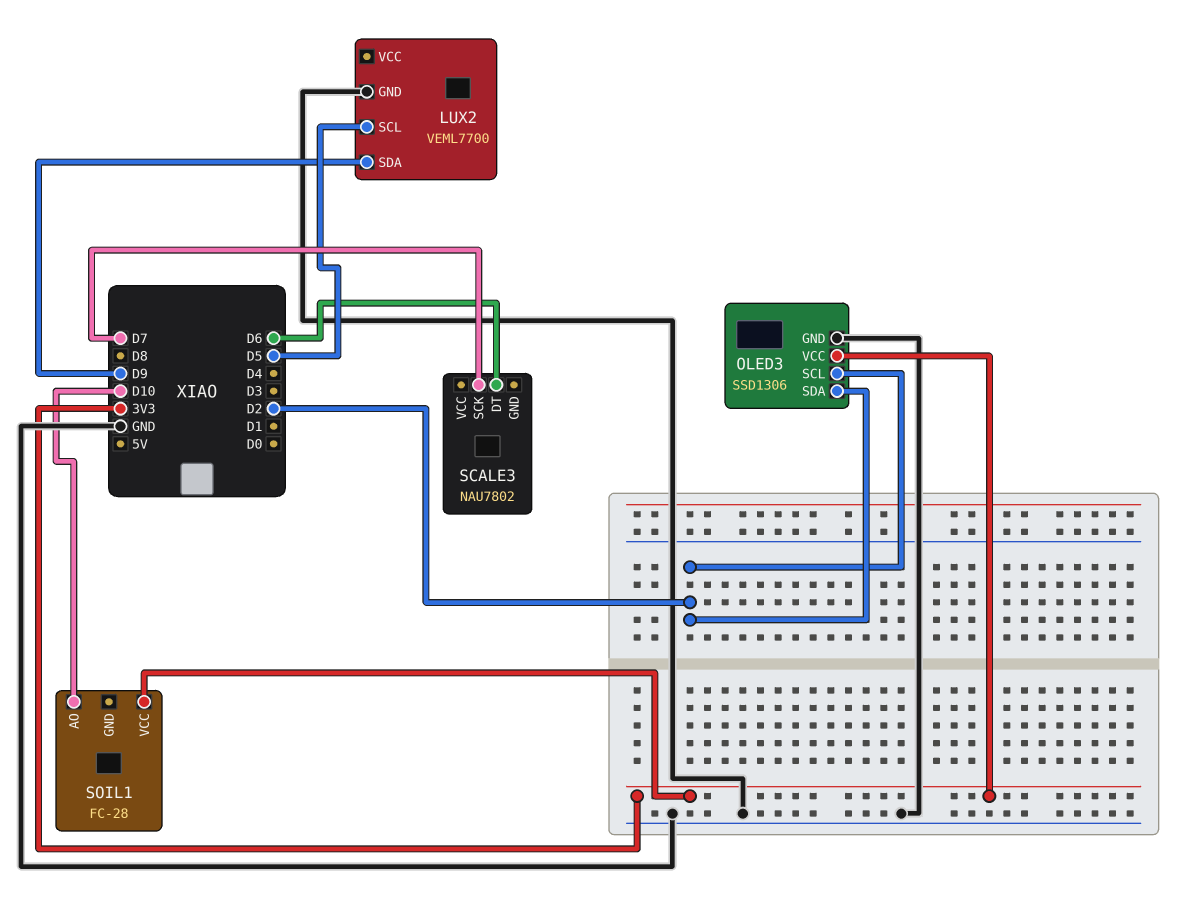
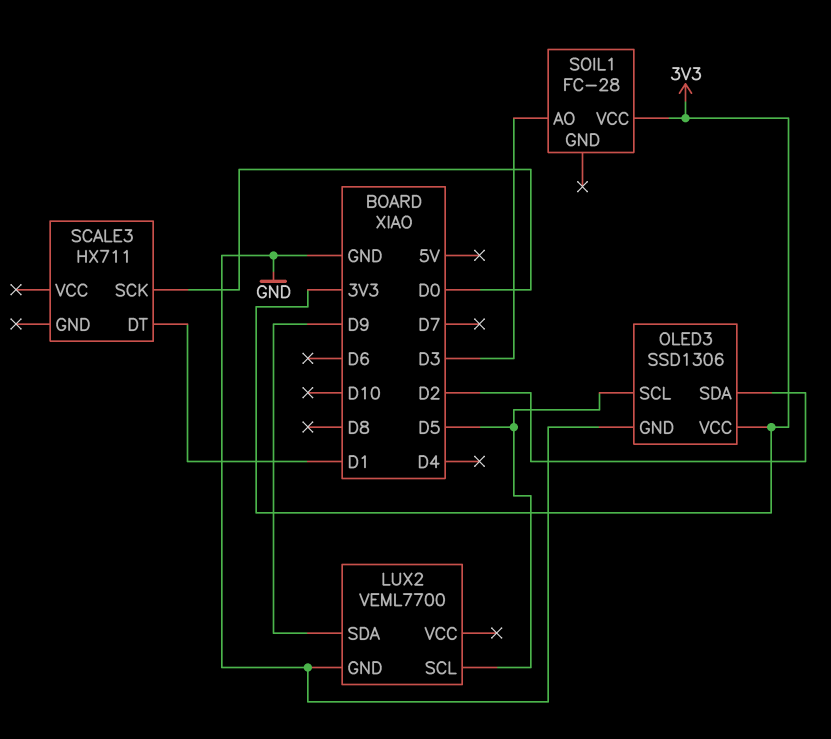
OLED3 pin SCL: D2 -> D5
SCALE3: NAU7802 -> HX711
SCALE3 pin DT: D6 -> D1
SCALE3 pin SCK: D7 -> D0
SOIL1 pin AO: D10 -> D3

